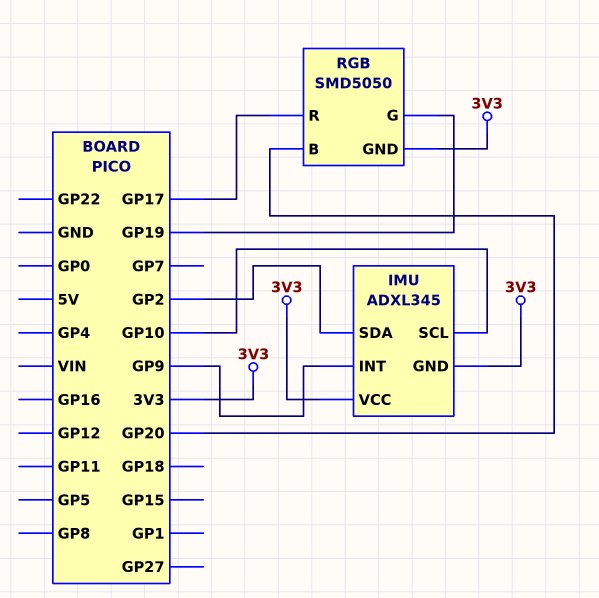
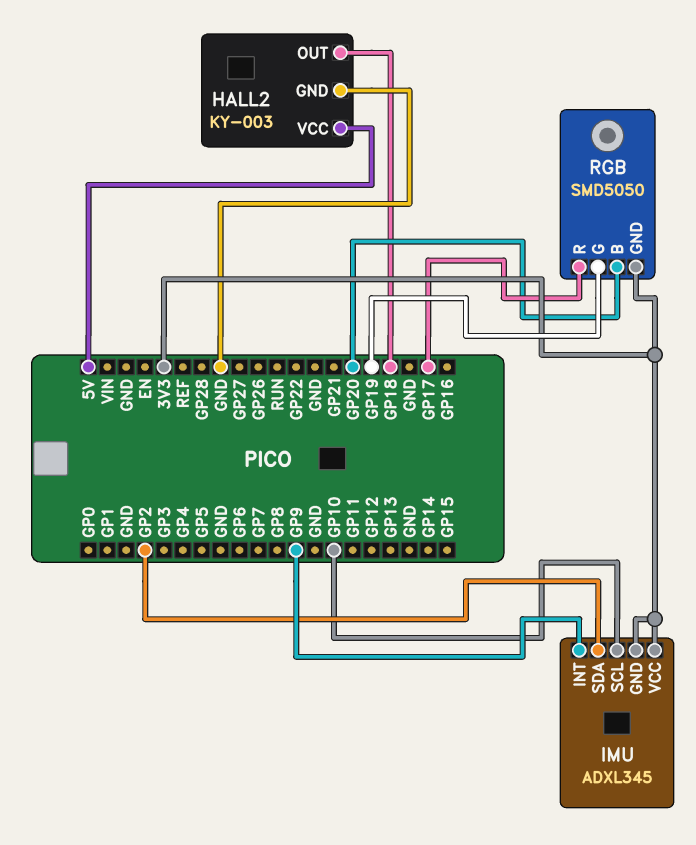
HALL2: none -> KY-003
HALL2 pin GND: none -> GND
HALL2 pin OUT: none -> GP18
HALL2 pin VCC: none -> 5V

